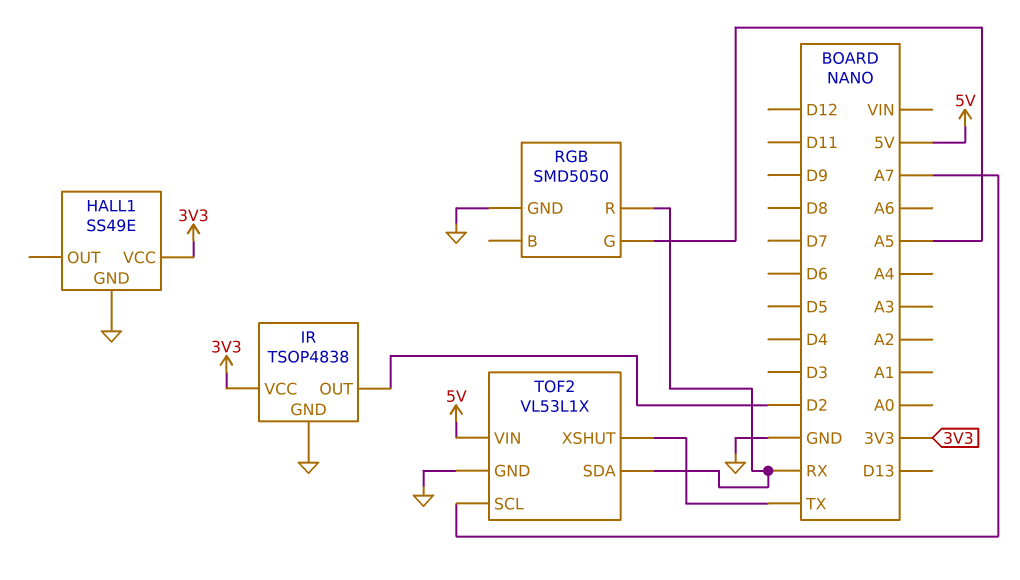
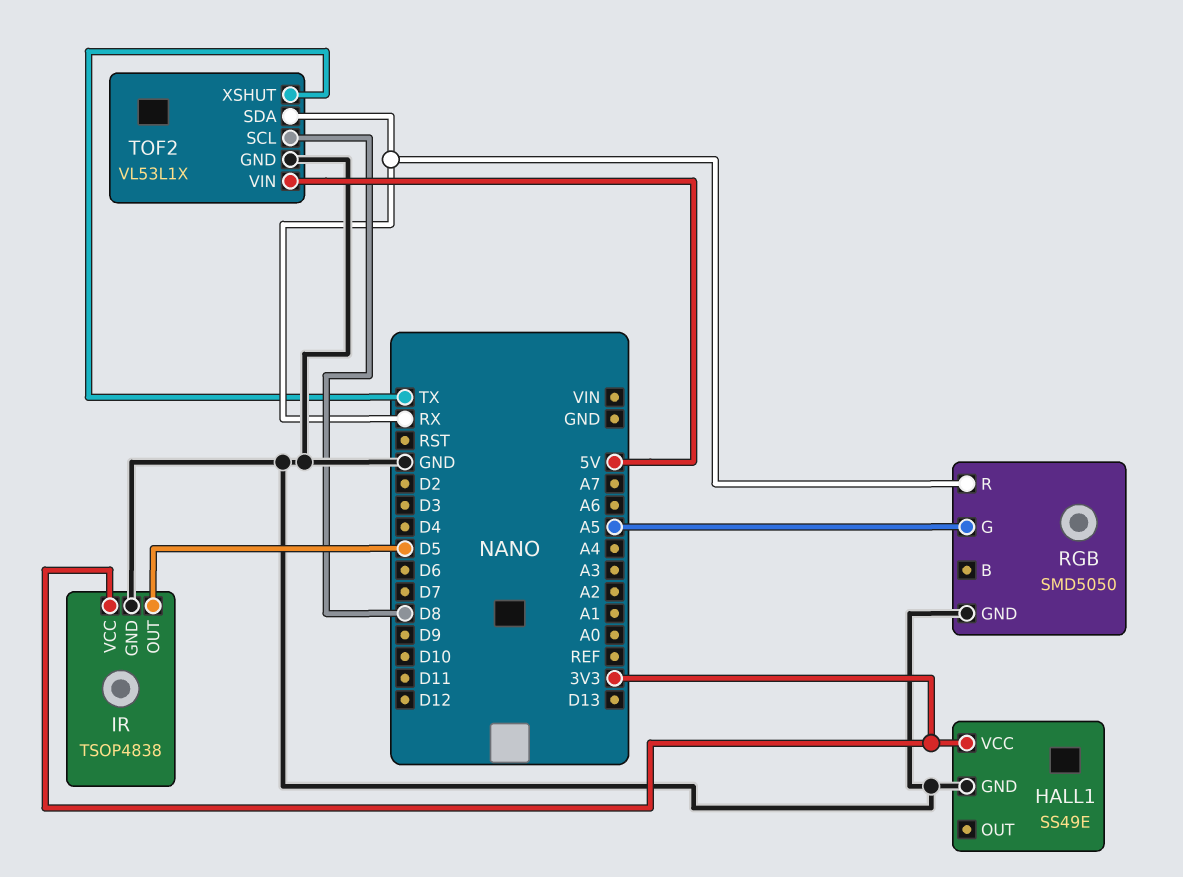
IR pin OUT: D2 -> D5
TOF2 pin SCL: A7 -> D8

